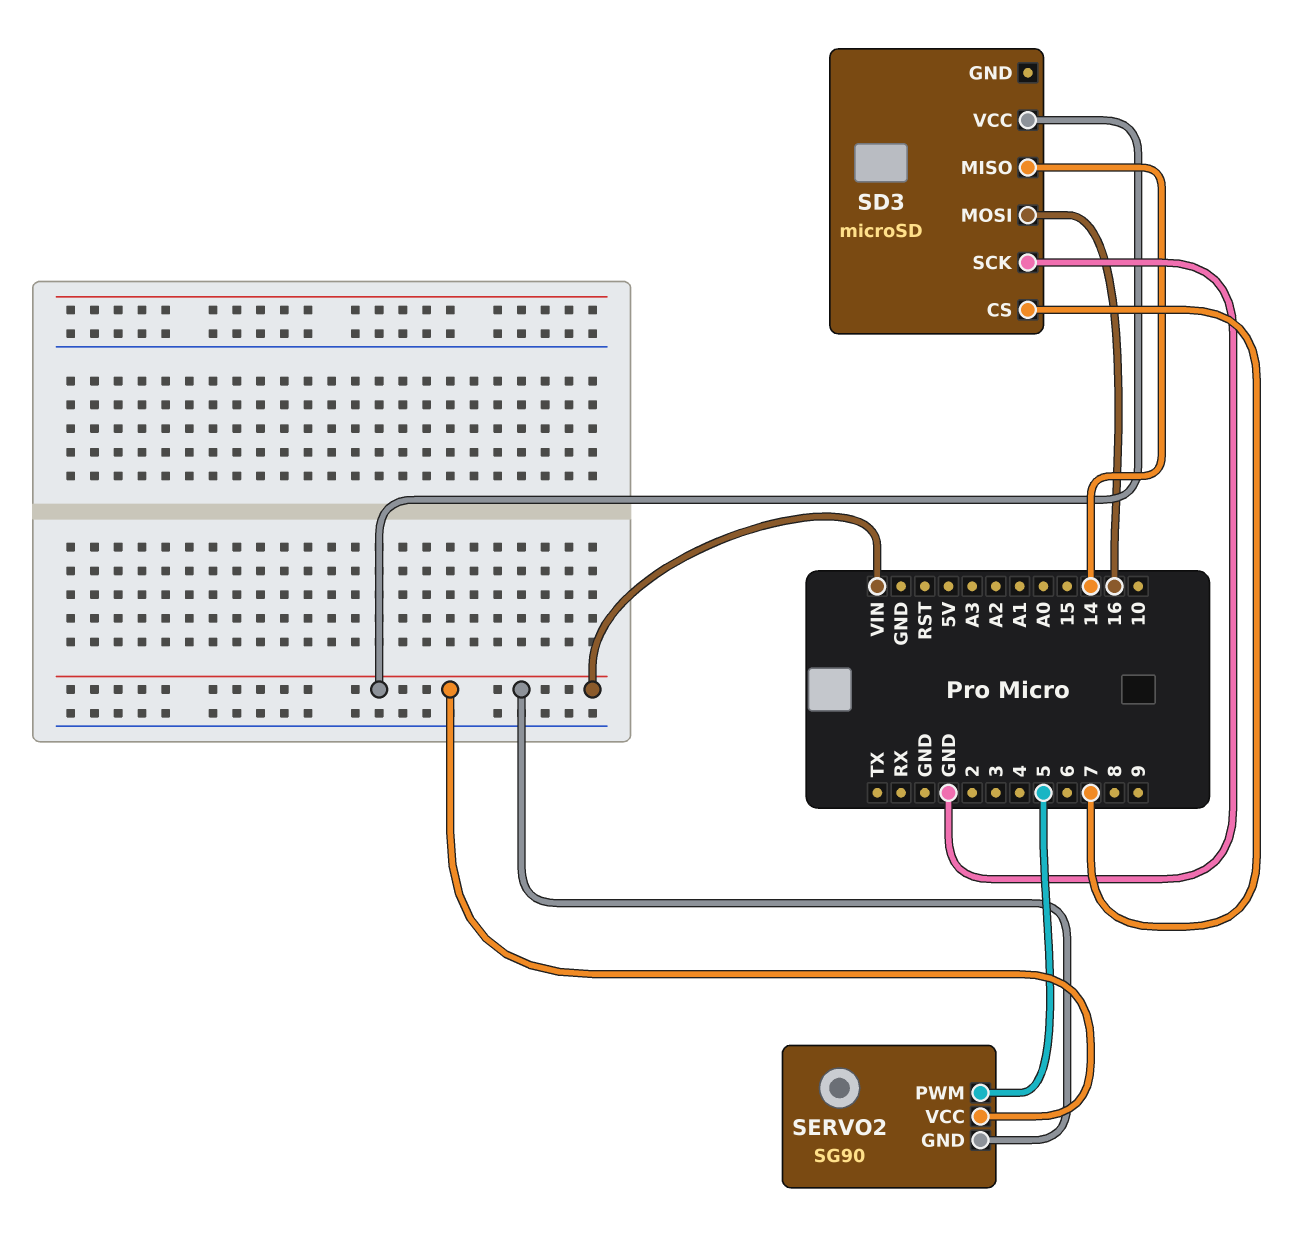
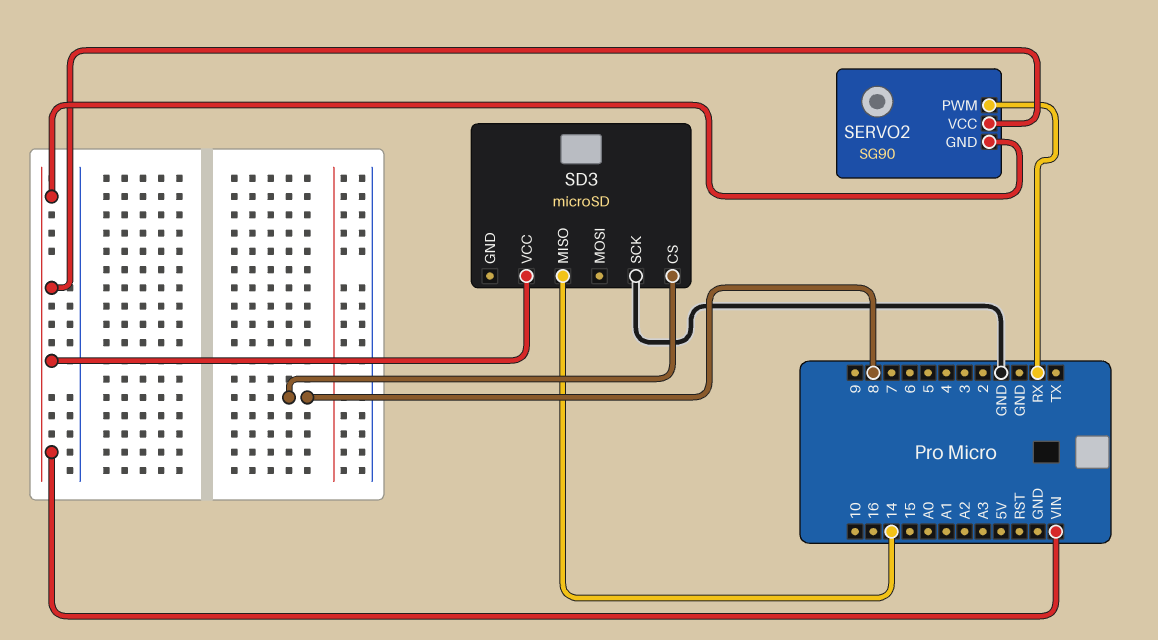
SD3 pin CS: 7 -> 8
SD3 pin MOSI: 16 -> none
SERVO2 pin PWM: 5 -> RX

